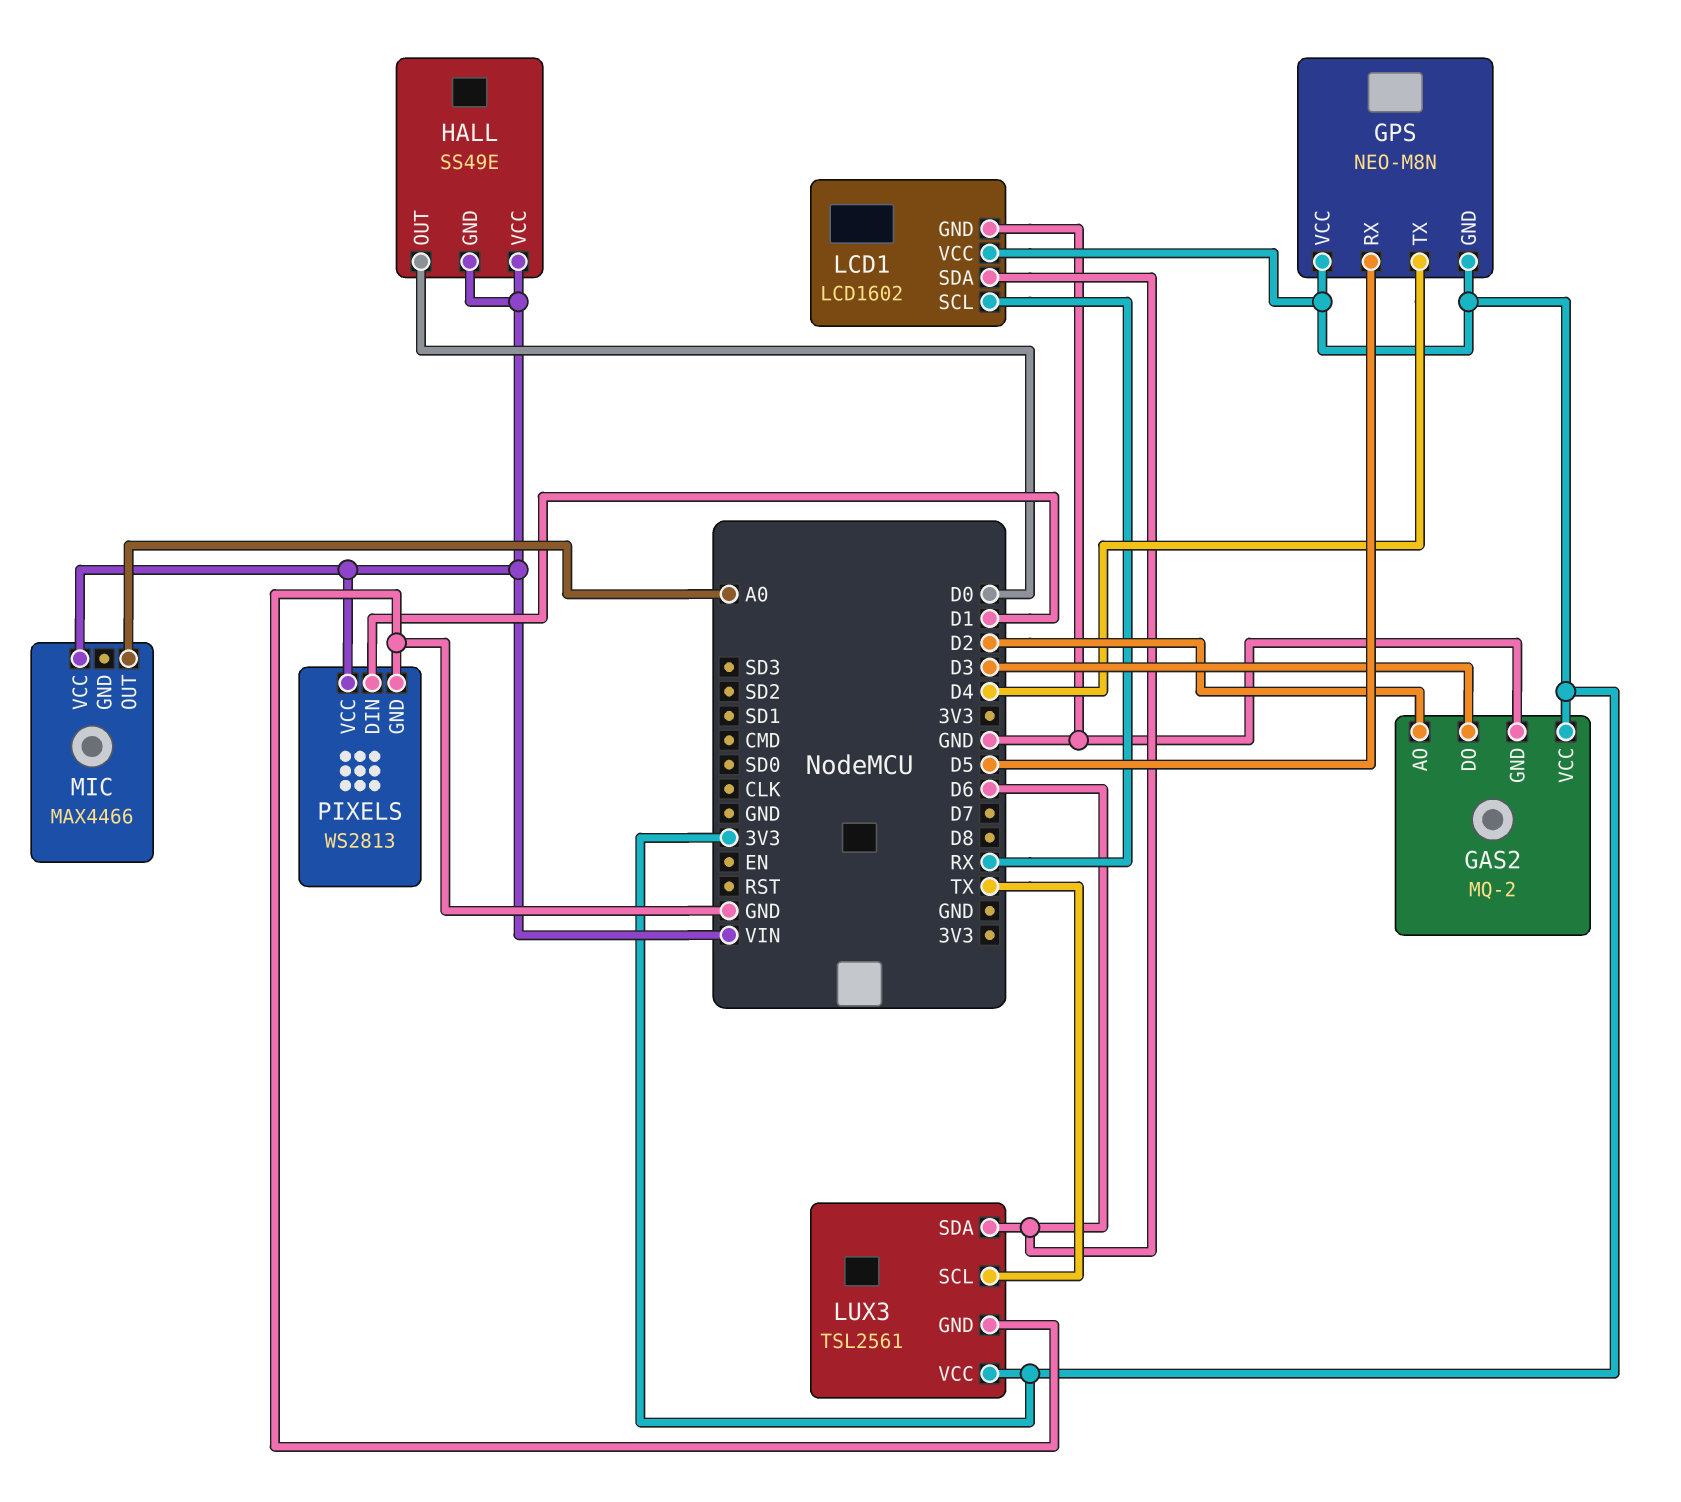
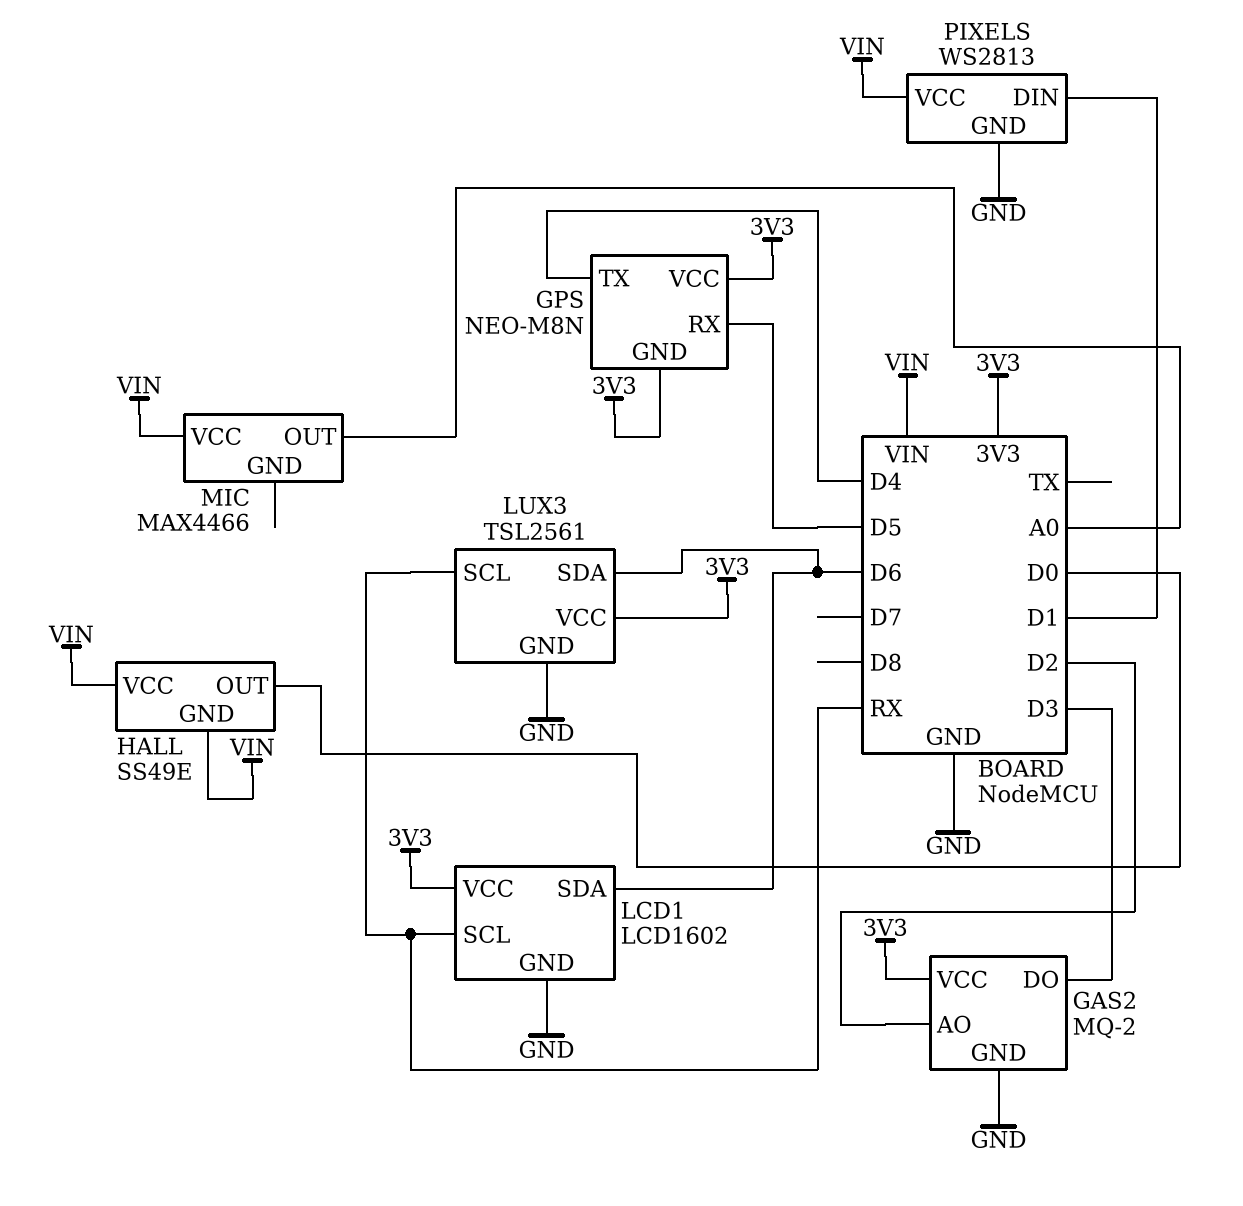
LUX3 pin SCL: TX -> RX

